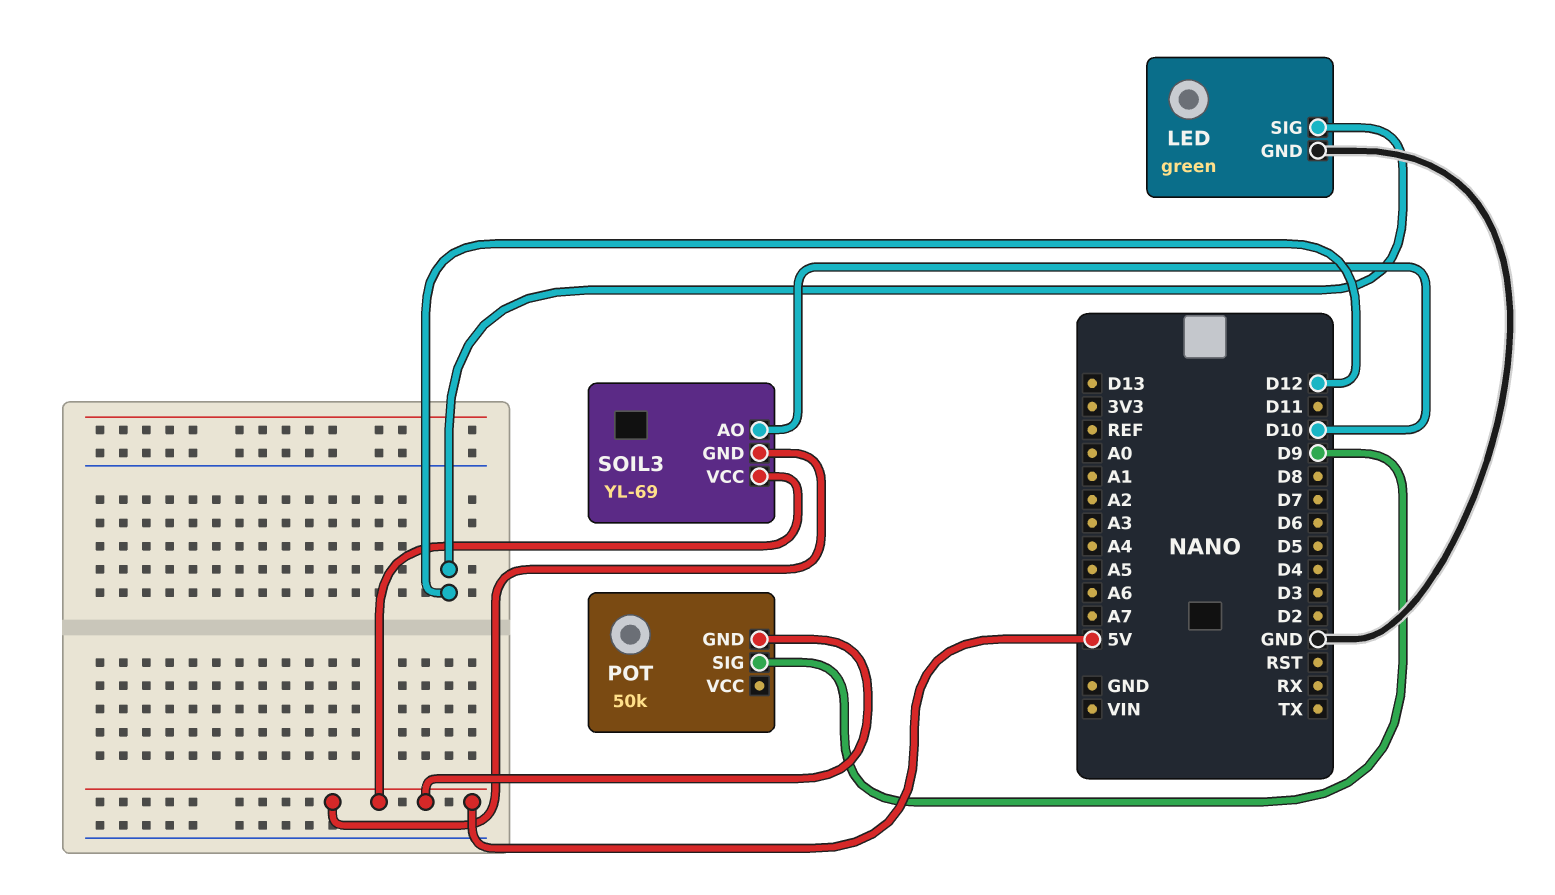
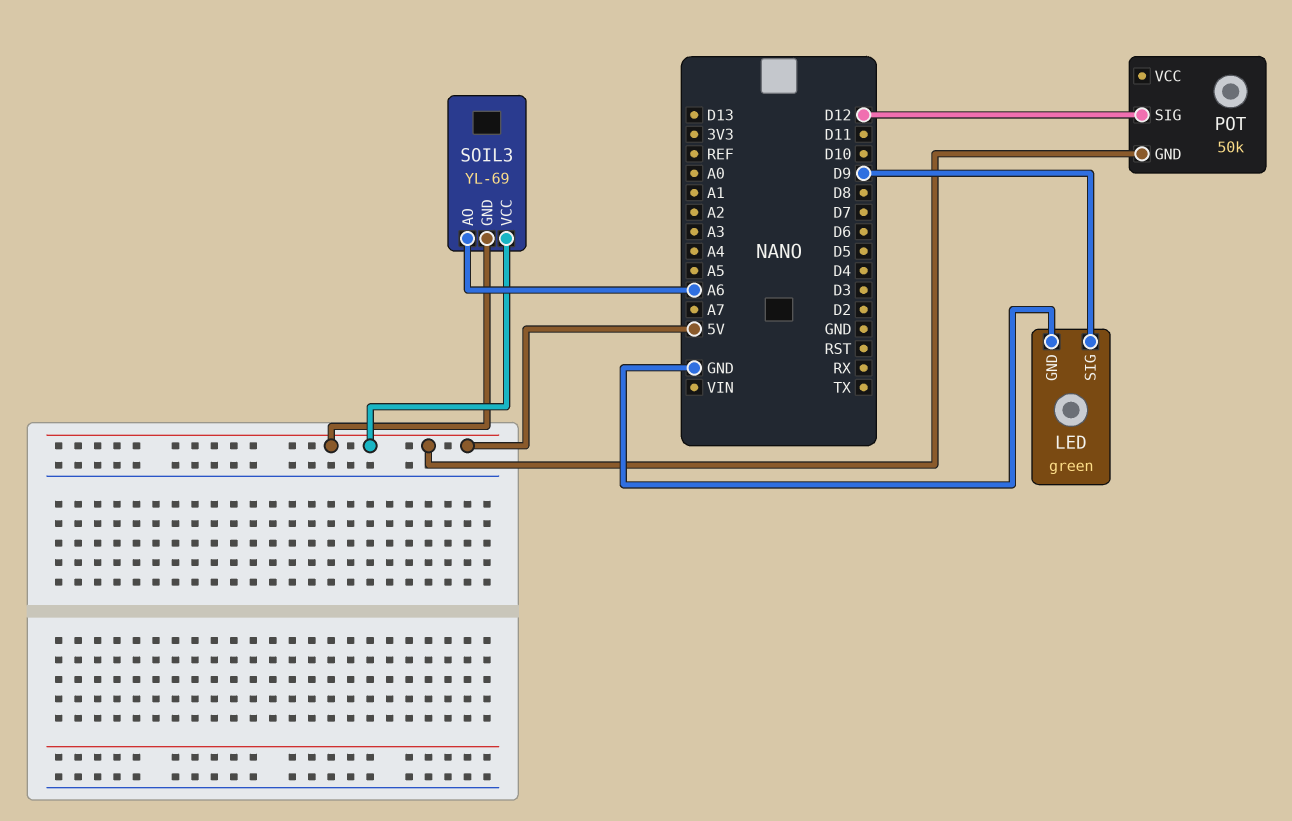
LED pin SIG: D12 -> D9
POT pin SIG: D9 -> D12
SOIL3 pin AO: D10 -> A6

